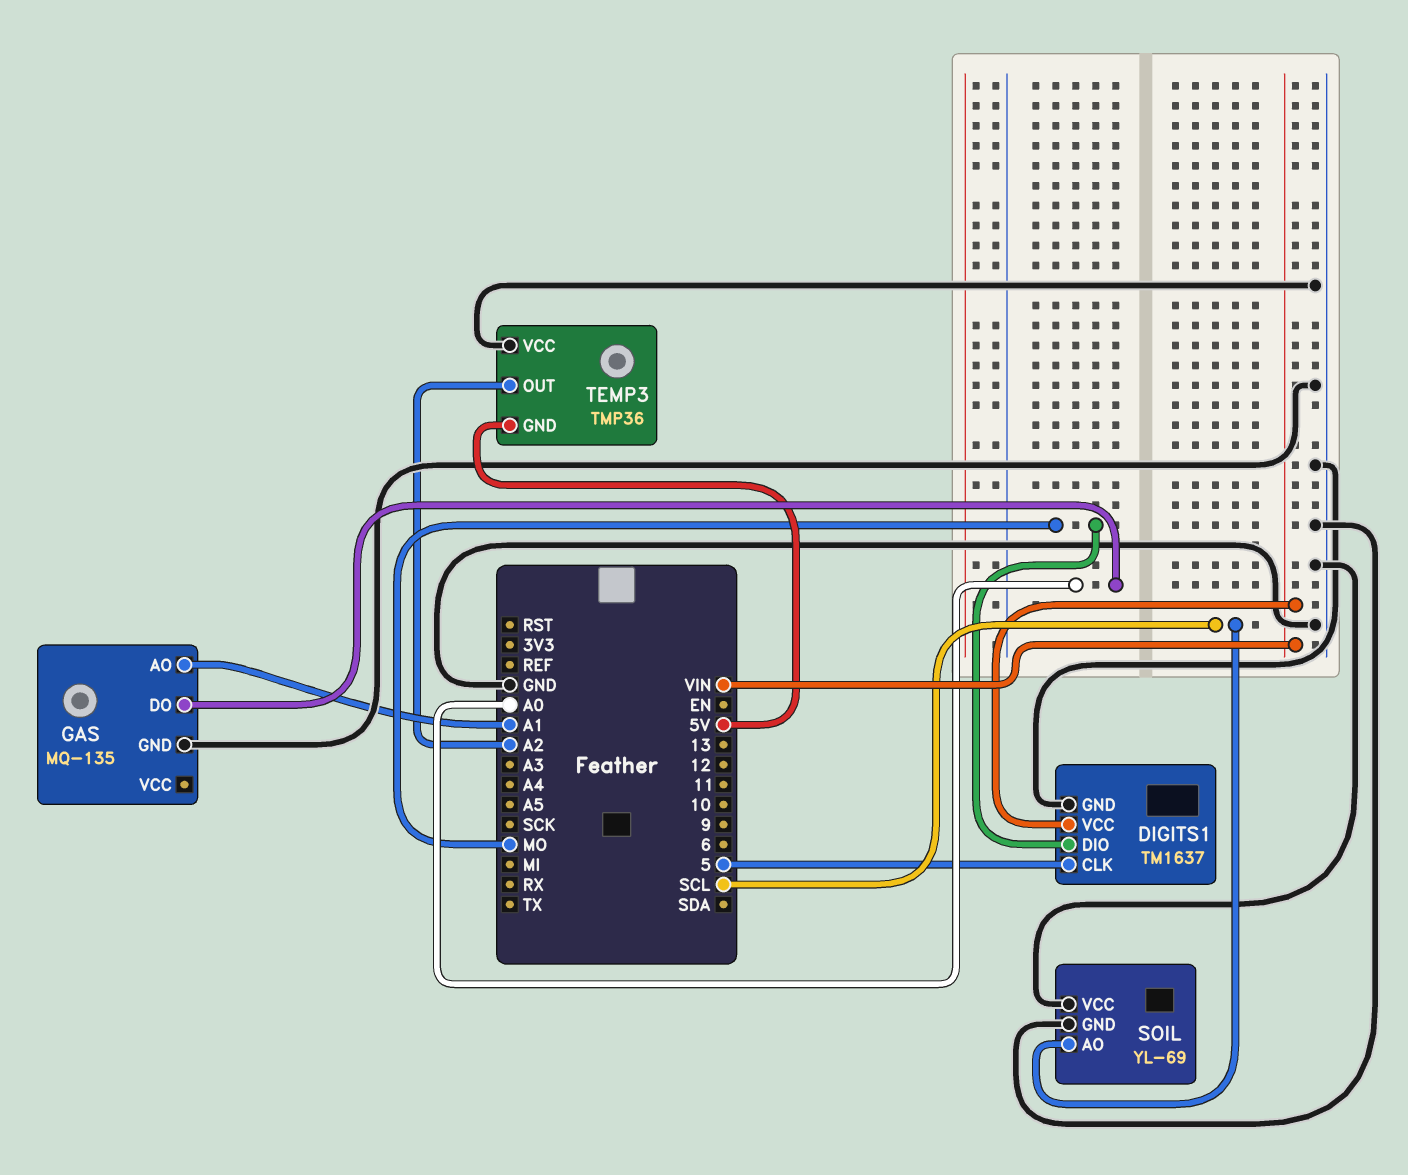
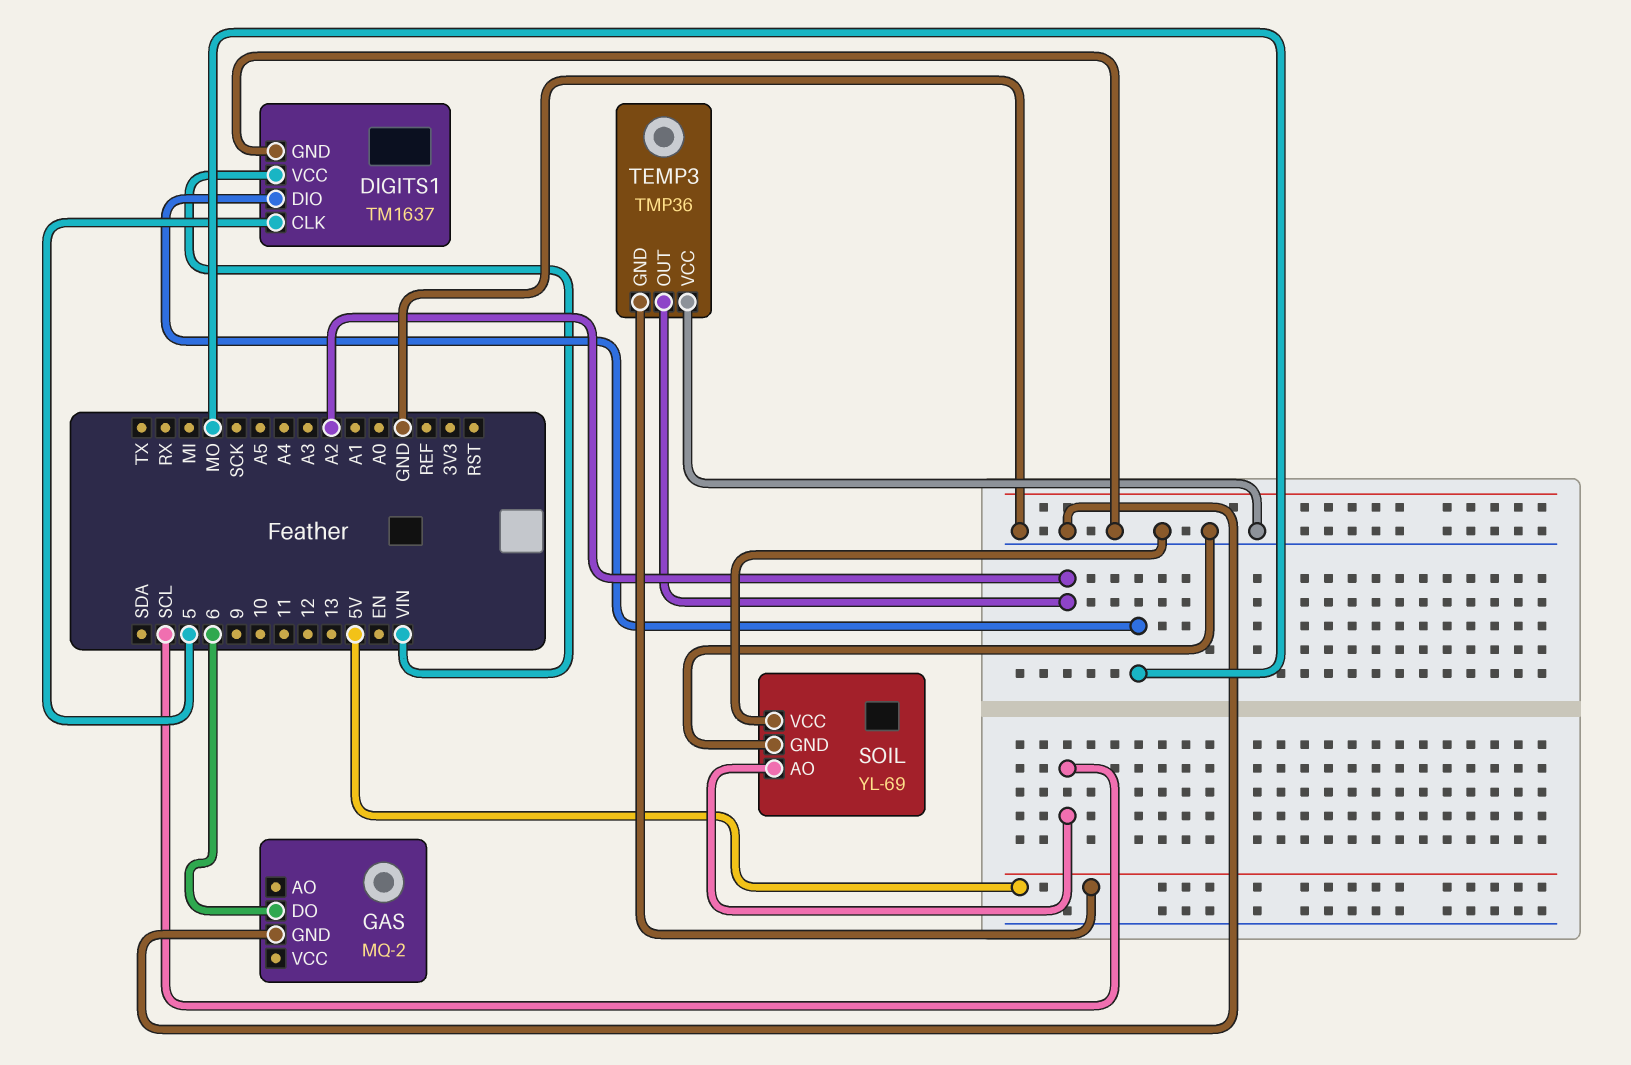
GAS: MQ-135 -> MQ-2
GAS pin AO: A1 -> none
GAS pin DO: A0 -> 6

